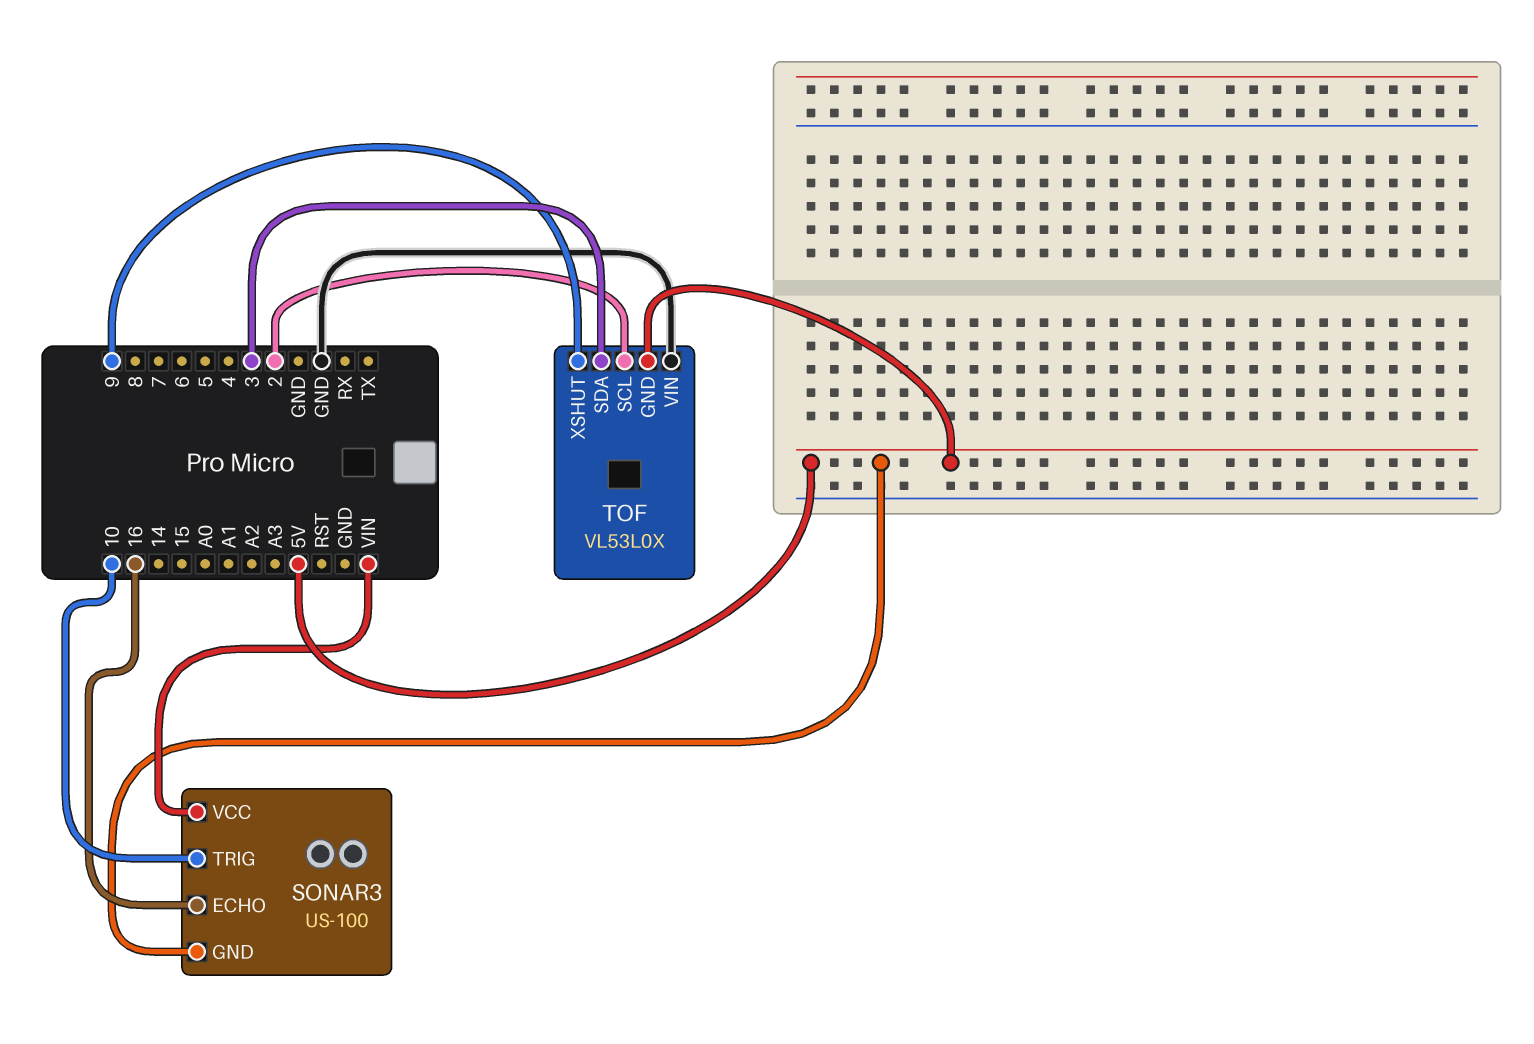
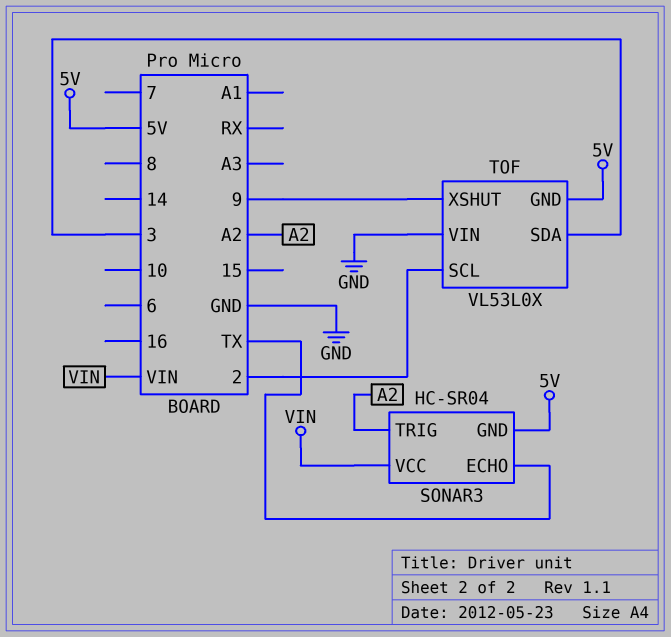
SONAR3: US-100 -> HC-SR04
SONAR3 pin ECHO: 16 -> TX
SONAR3 pin TRIG: 10 -> A2

